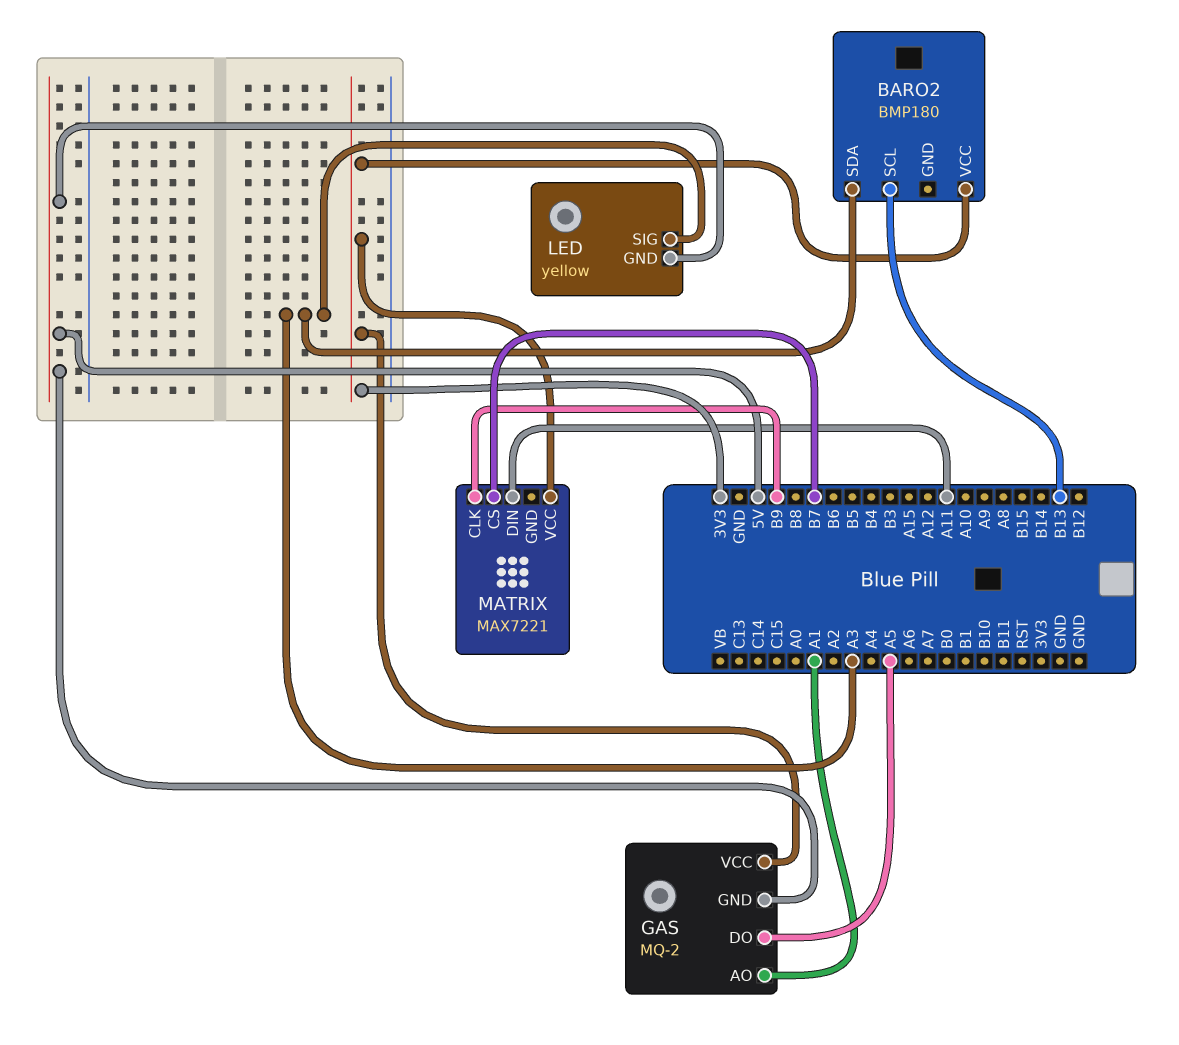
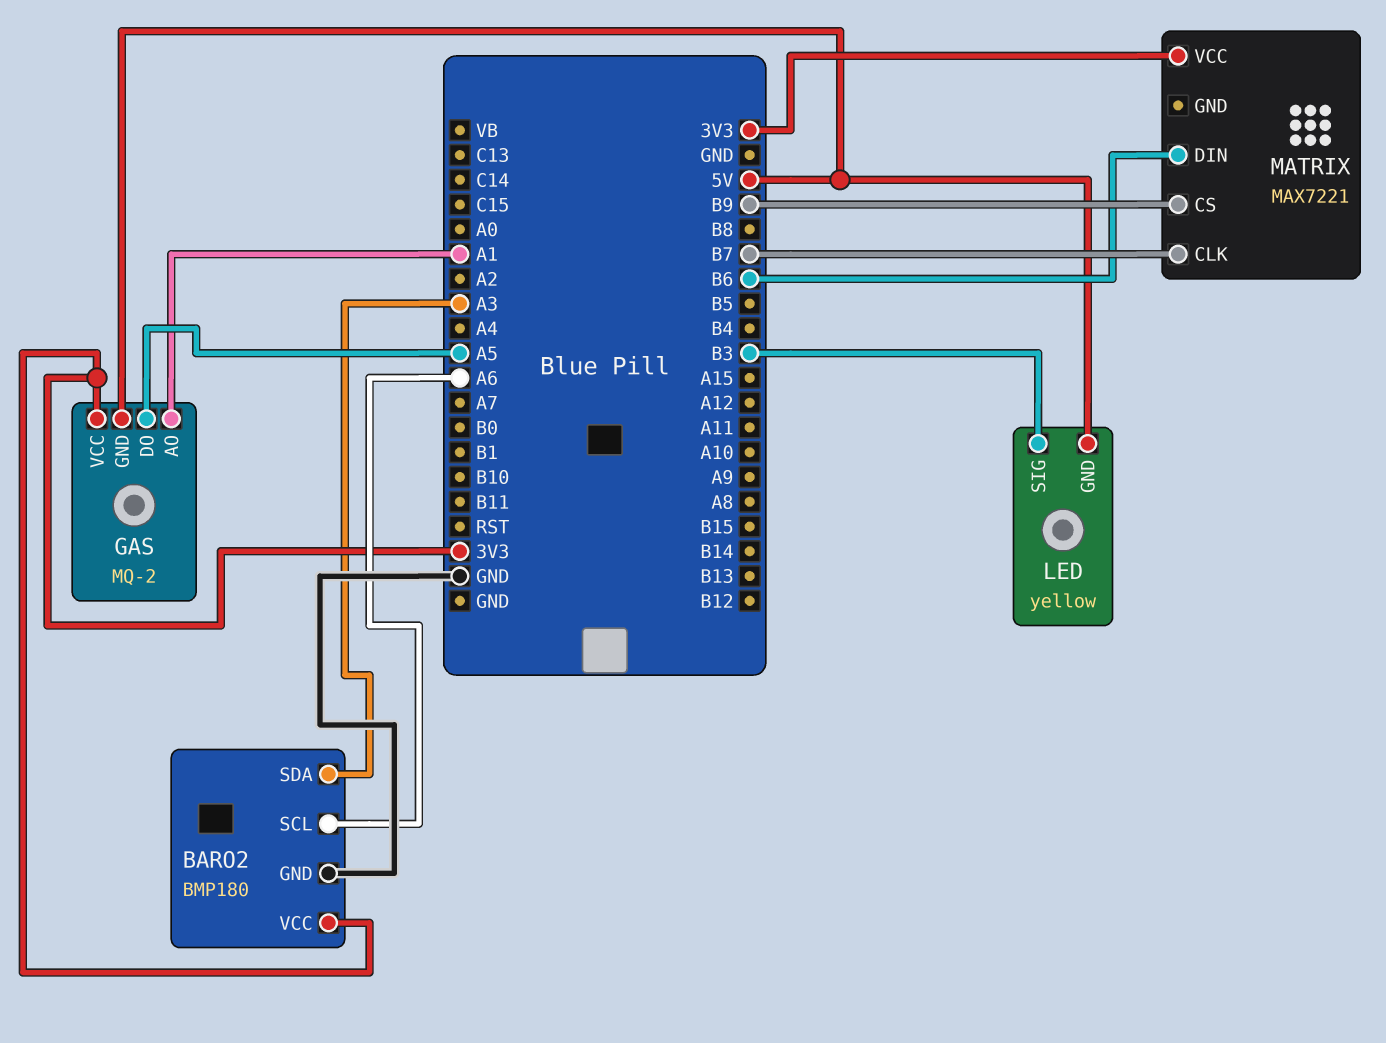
BARO2 pin GND: none -> GND
BARO2 pin SCL: B13 -> A6
LED pin SIG: A3 -> B3
MATRIX pin CLK: B9 -> B7
MATRIX pin CS: B7 -> B9
MATRIX pin DIN: A11 -> B6

